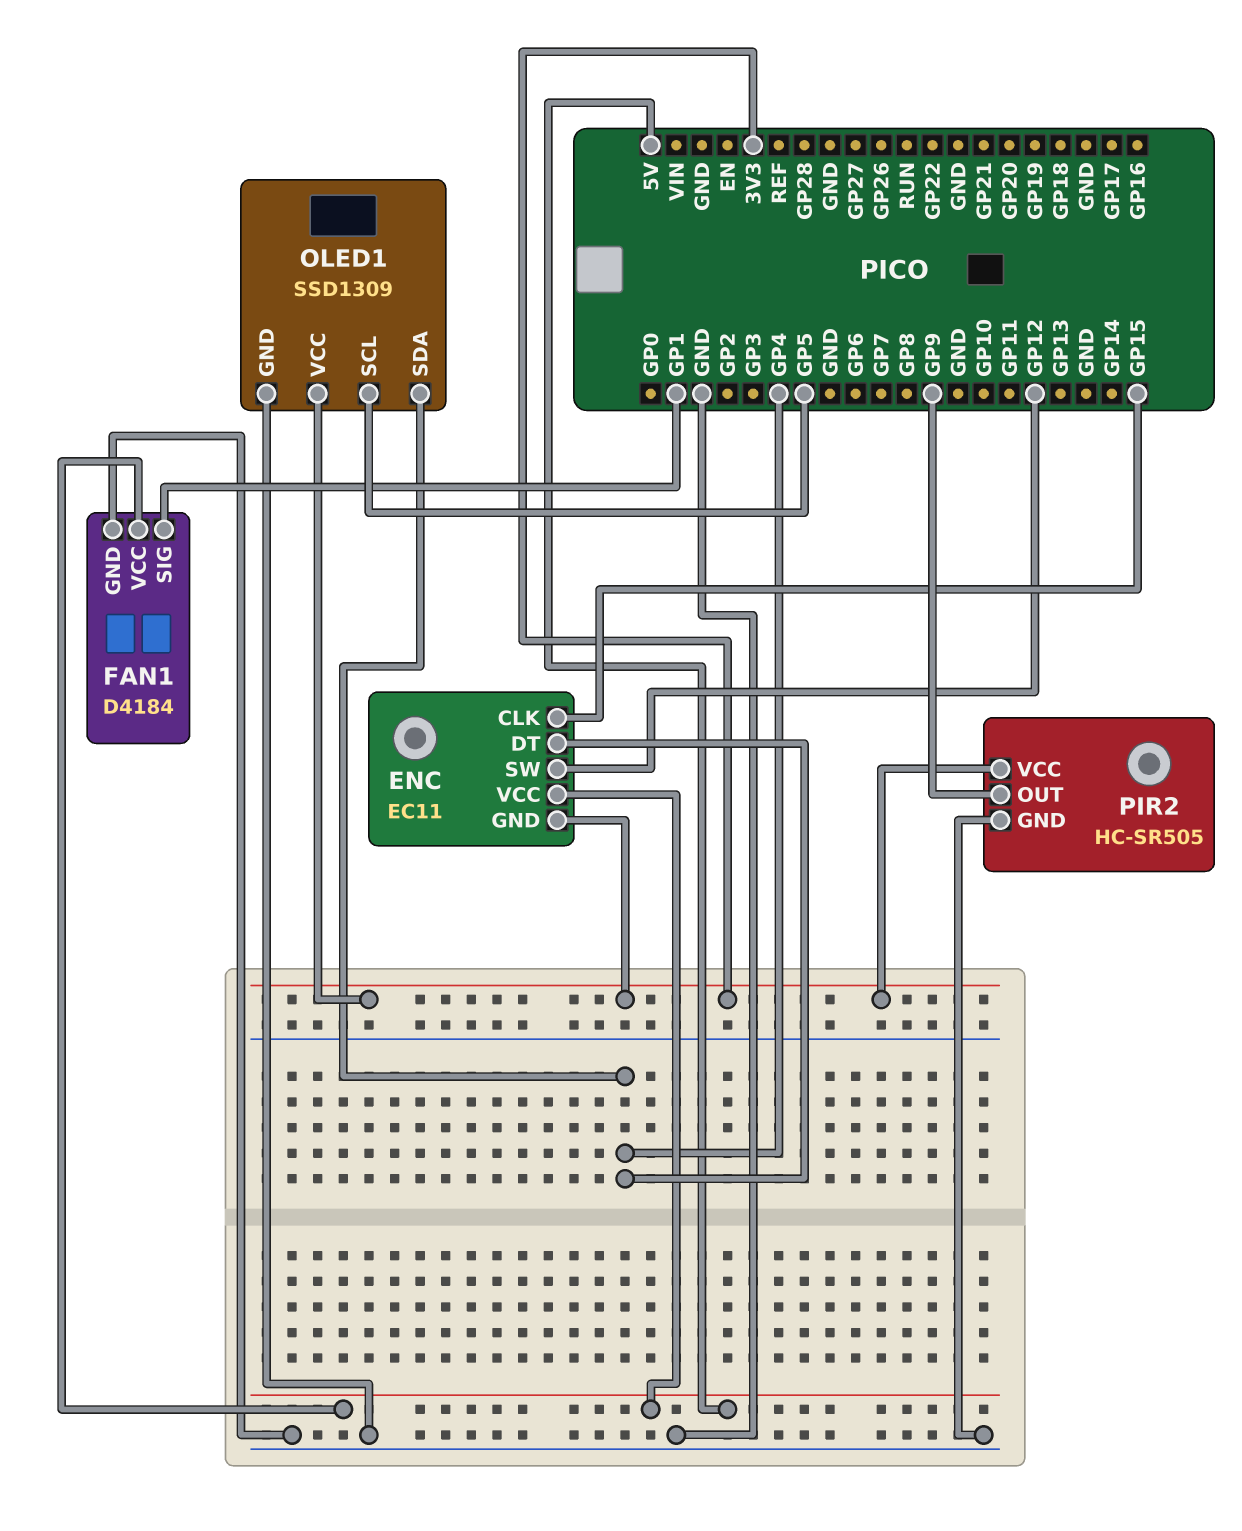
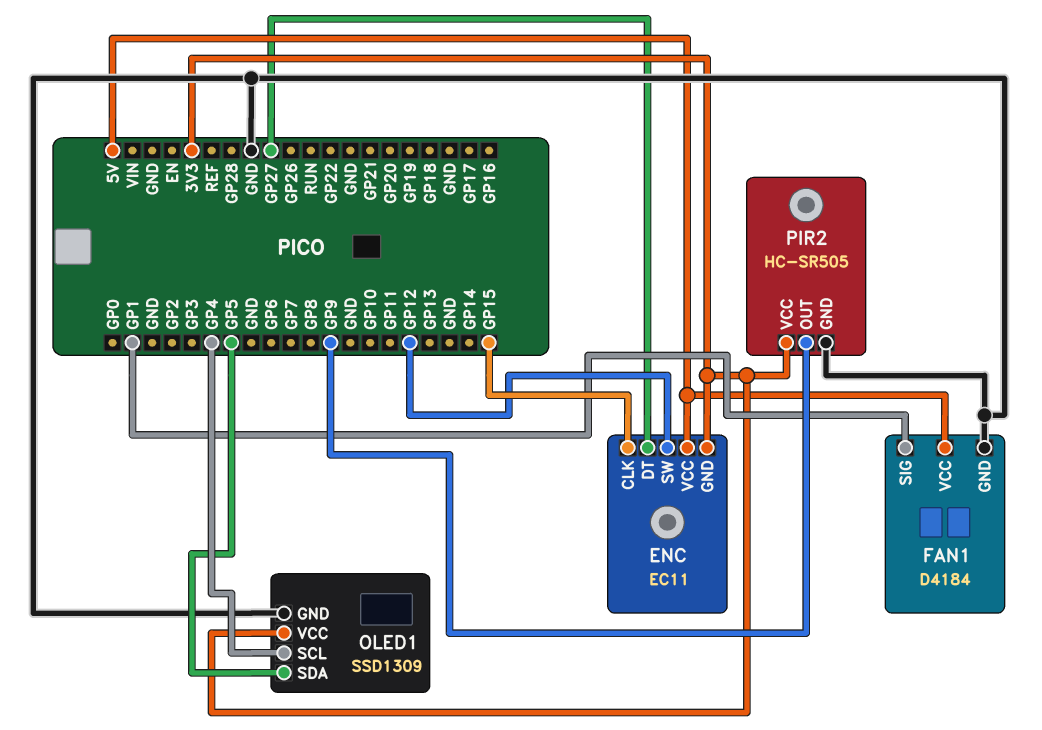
ENC pin DT: GP4 -> GP27
OLED1 pin SCL: GP5 -> GP4
OLED1 pin SDA: GP4 -> GP5

